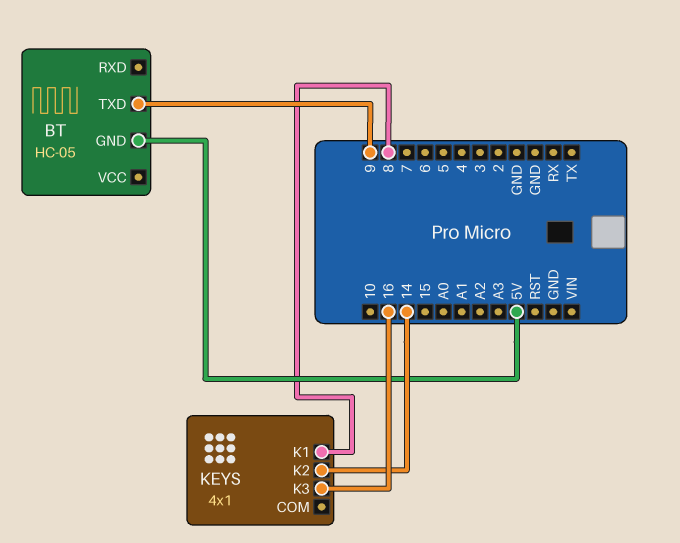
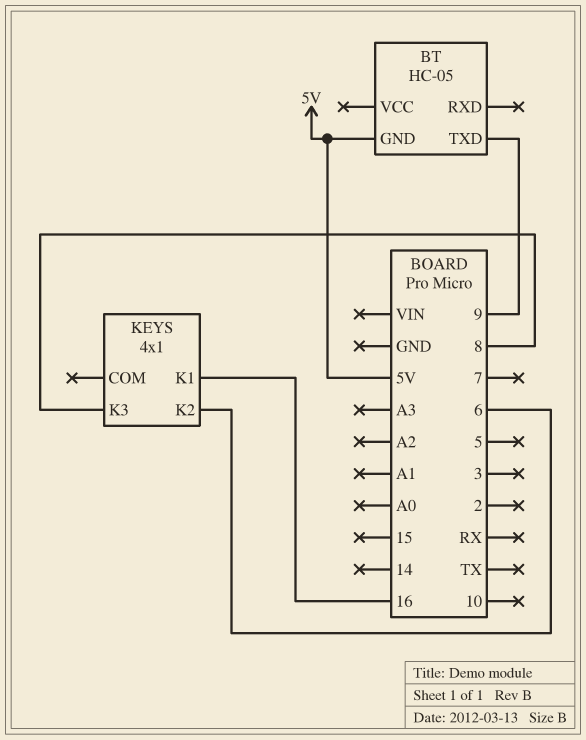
KEYS pin K1: 8 -> 16
KEYS pin K2: 14 -> 6
KEYS pin K3: 16 -> 8

